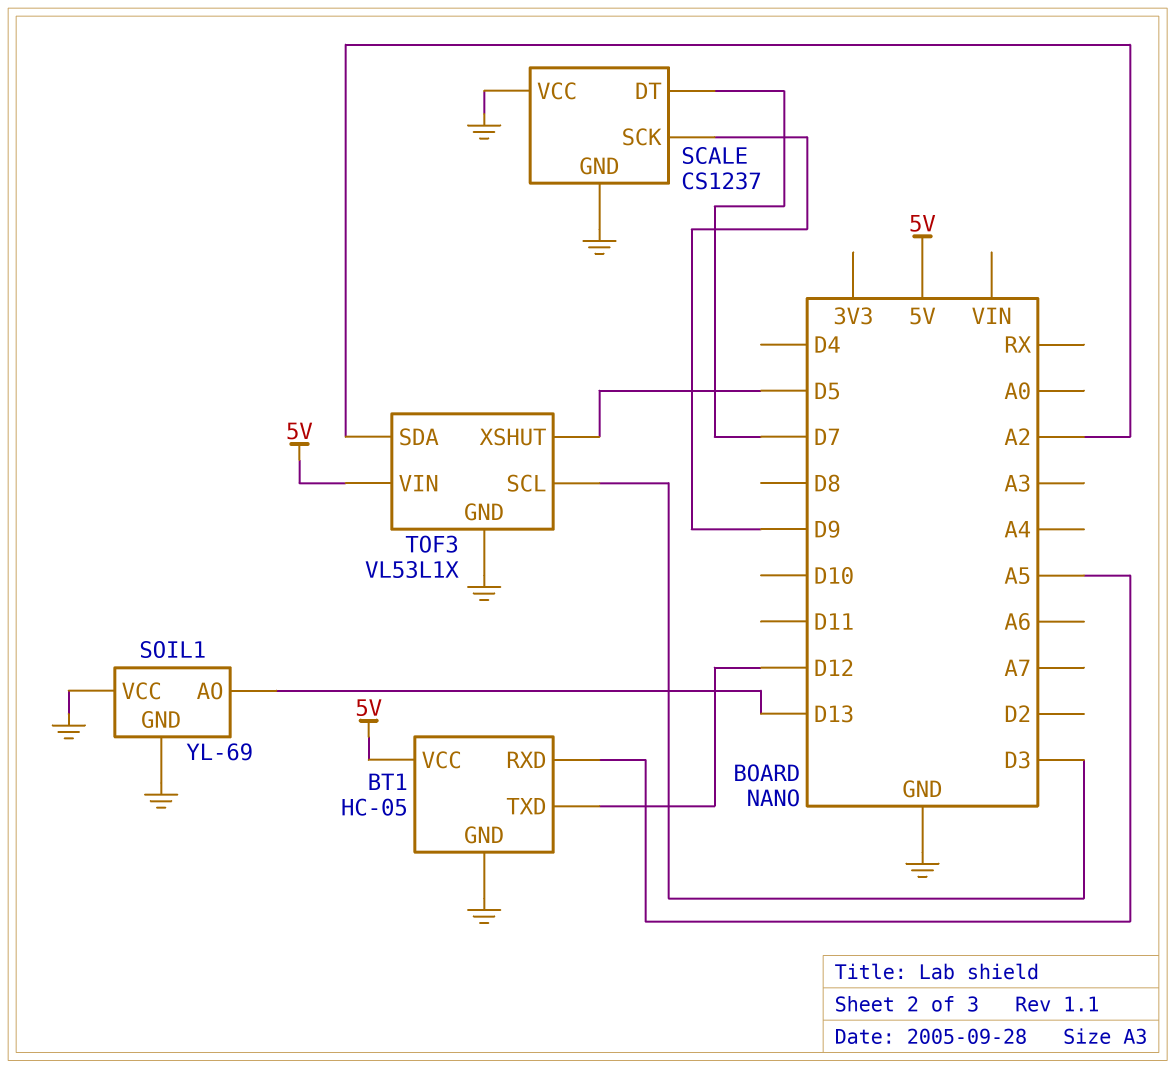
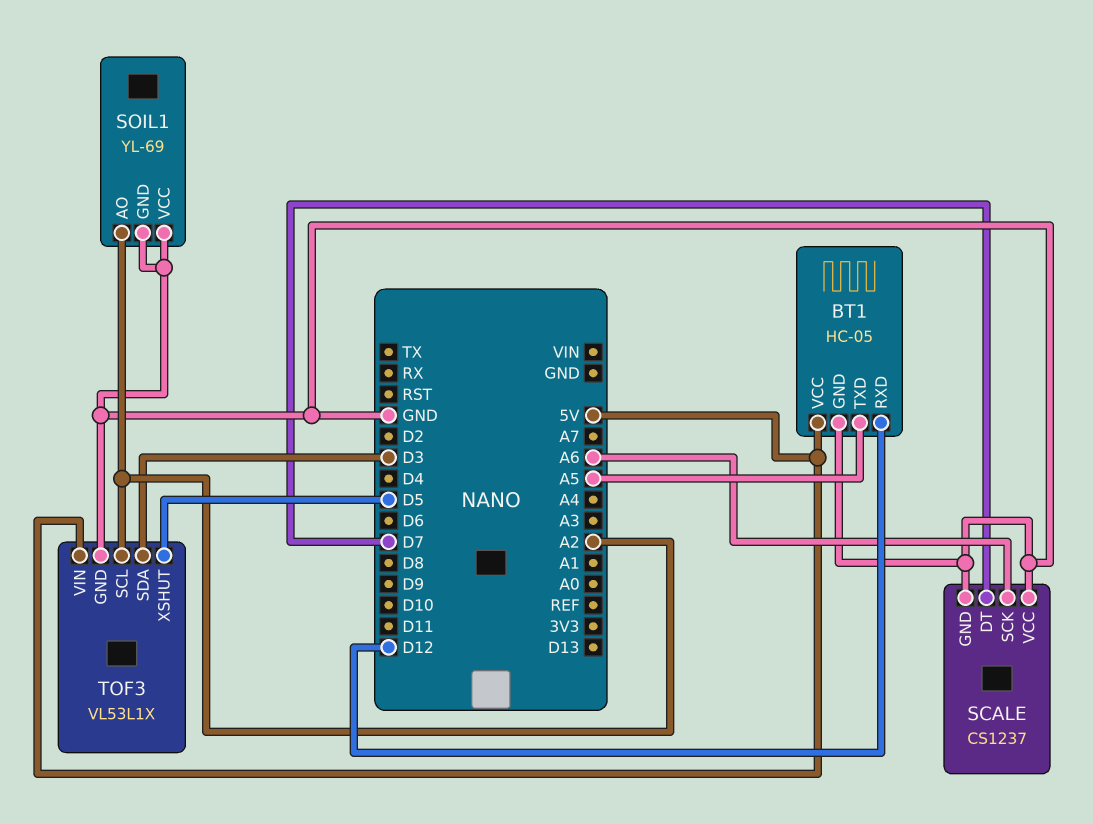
BT1 pin RXD: A5 -> D12
BT1 pin TXD: D12 -> A5
SCALE pin SCK: D9 -> A6
SOIL1 pin AO: D13 -> A2
TOF3 pin SCL: D3 -> A2
TOF3 pin SDA: A2 -> D3

